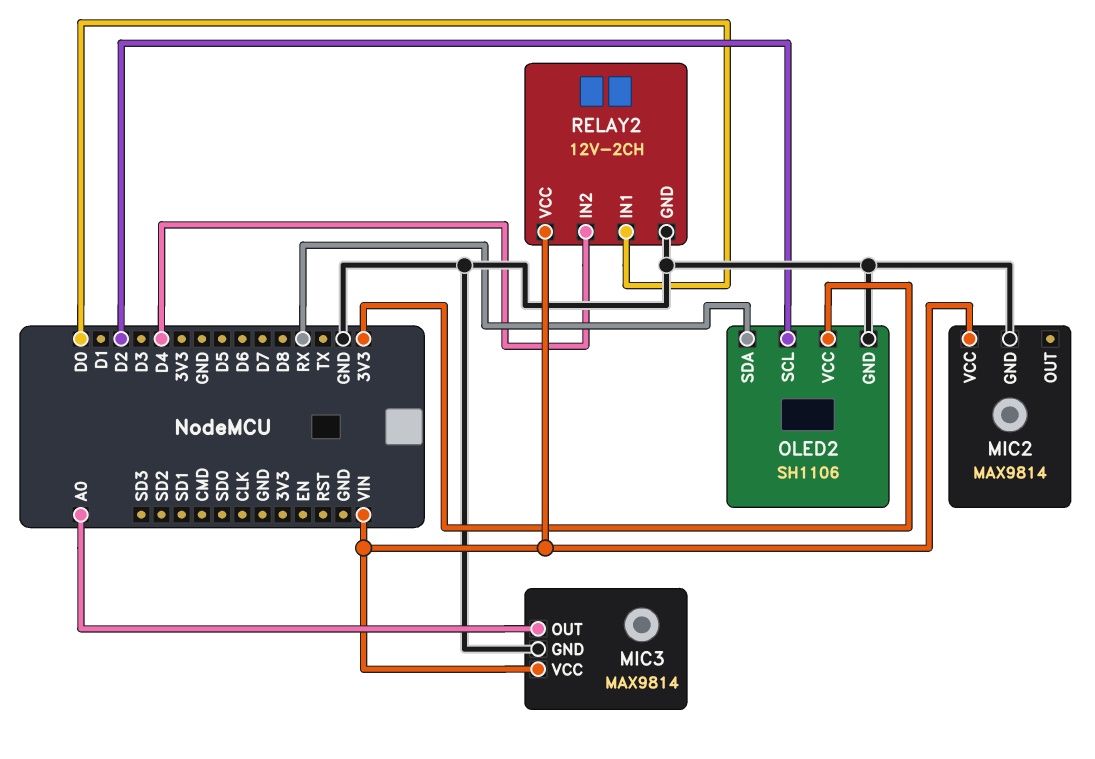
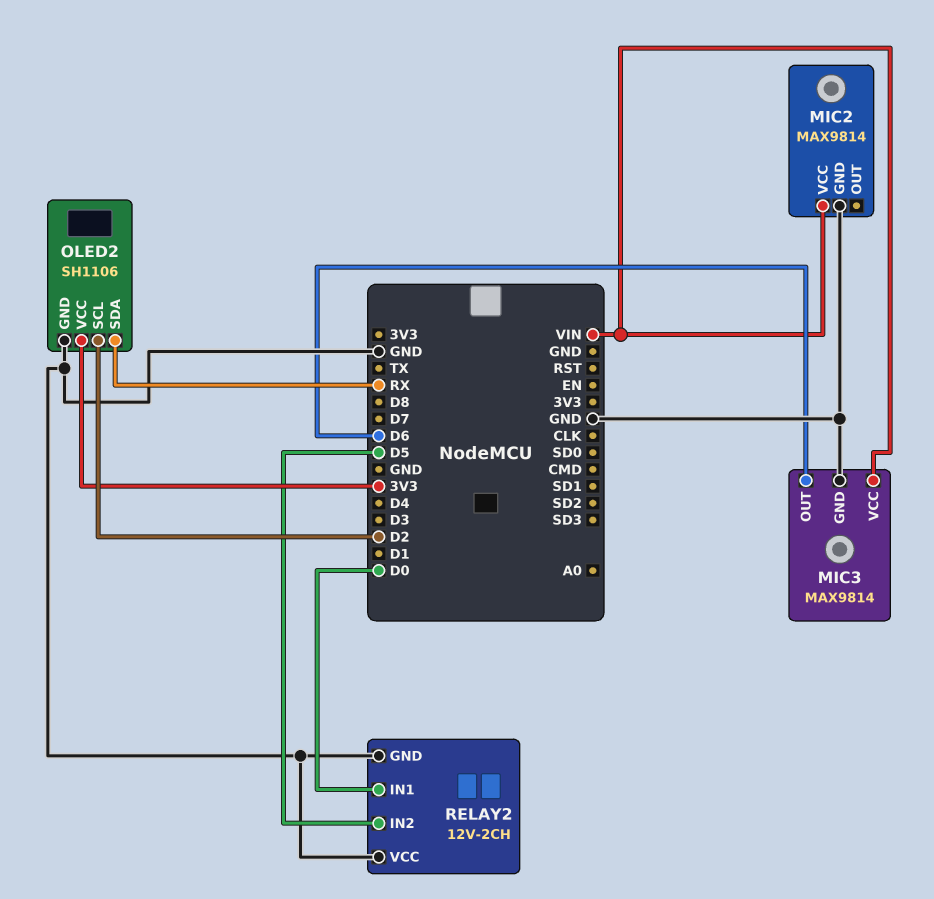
MIC3 pin OUT: A0 -> D6
RELAY2 pin IN2: D4 -> D5
RELAY2 pin VCC: VIN -> GND

